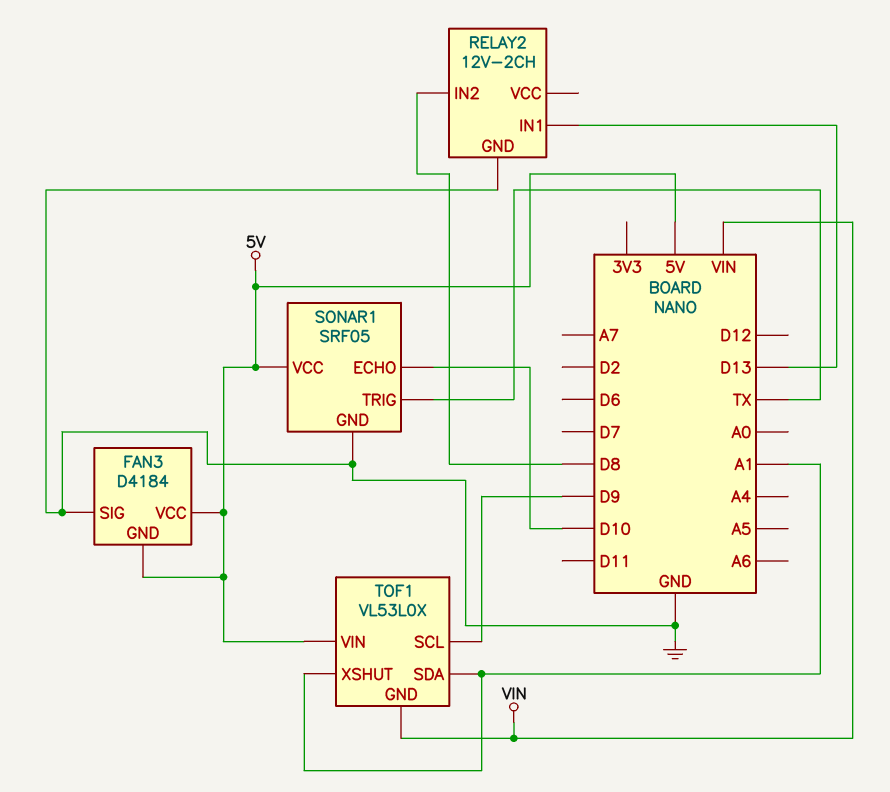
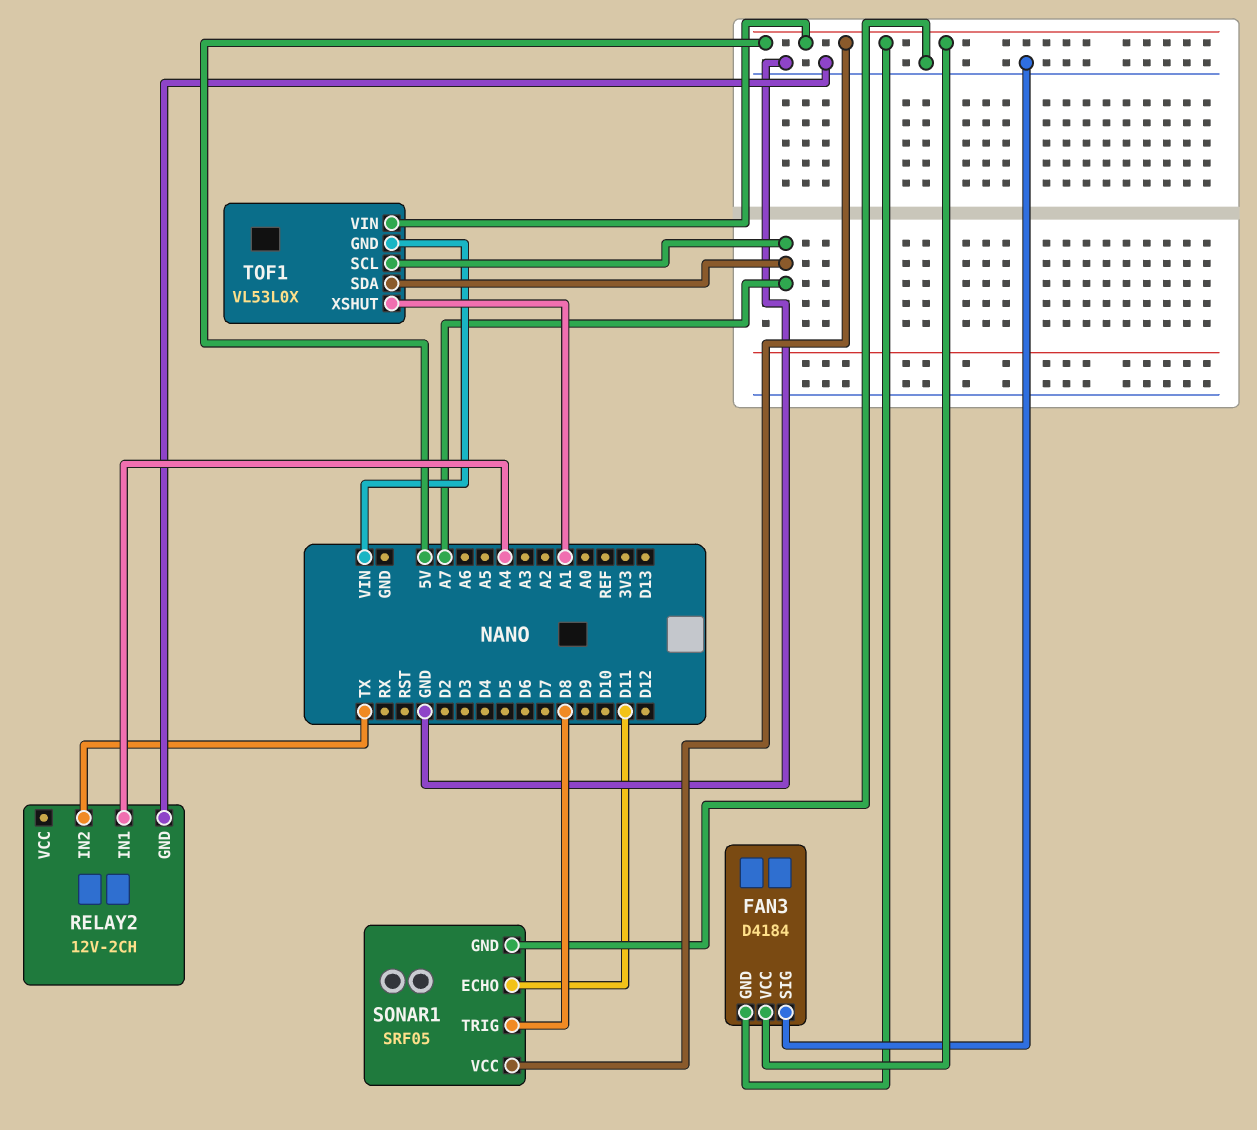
RELAY2 pin IN1: D13 -> A4
RELAY2 pin IN2: D8 -> TX
SONAR1 pin ECHO: D10 -> D11
SONAR1 pin TRIG: TX -> D8
TOF1 pin SCL: D9 -> A7
TOF1 pin SDA: A1 -> A7

